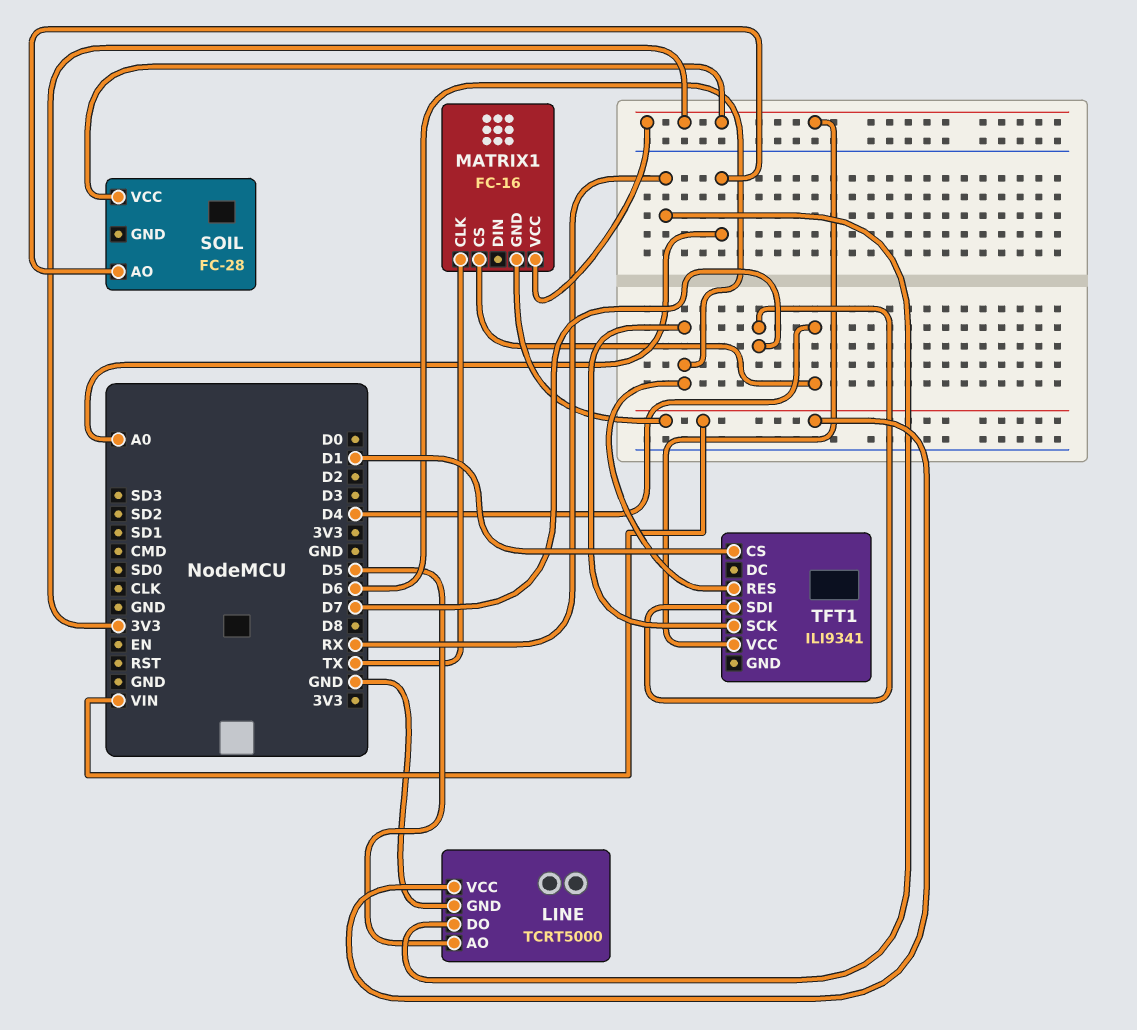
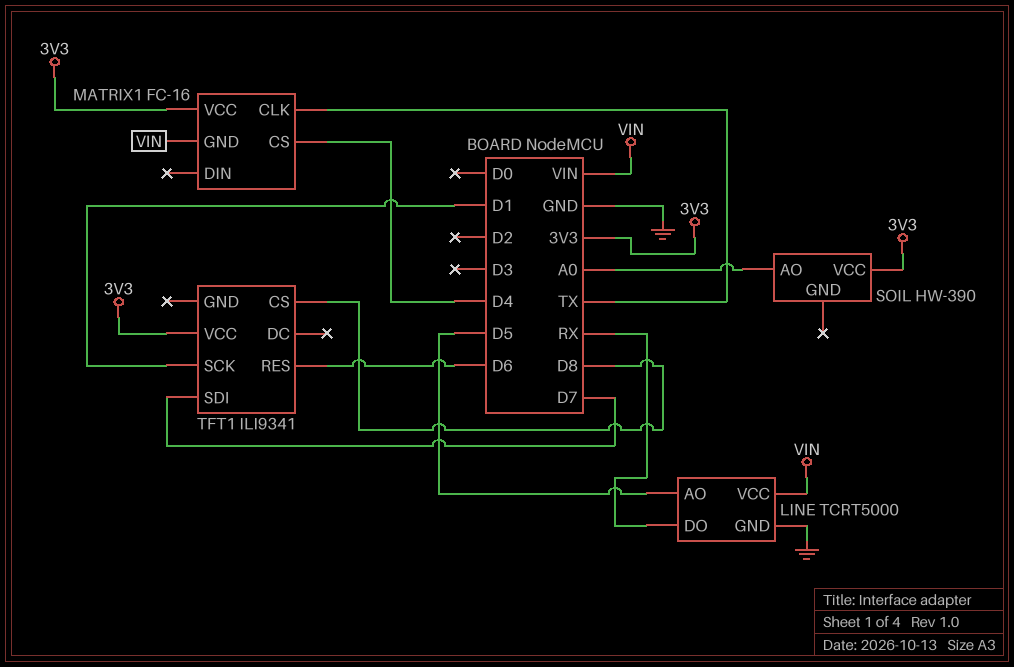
SOIL: FC-28 -> HW-390
TFT1 pin CS: D1 -> D8
TFT1 pin SCK: D6 -> D1

